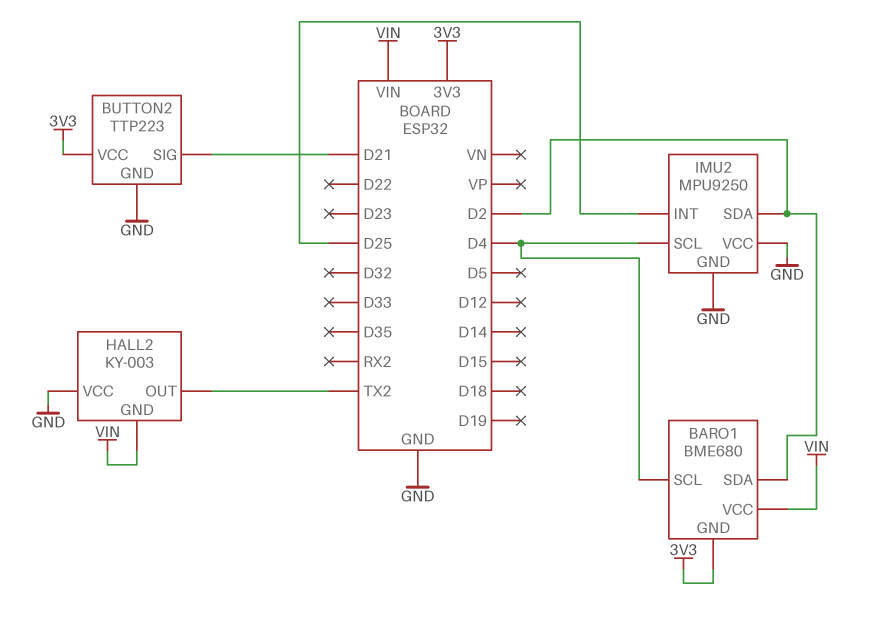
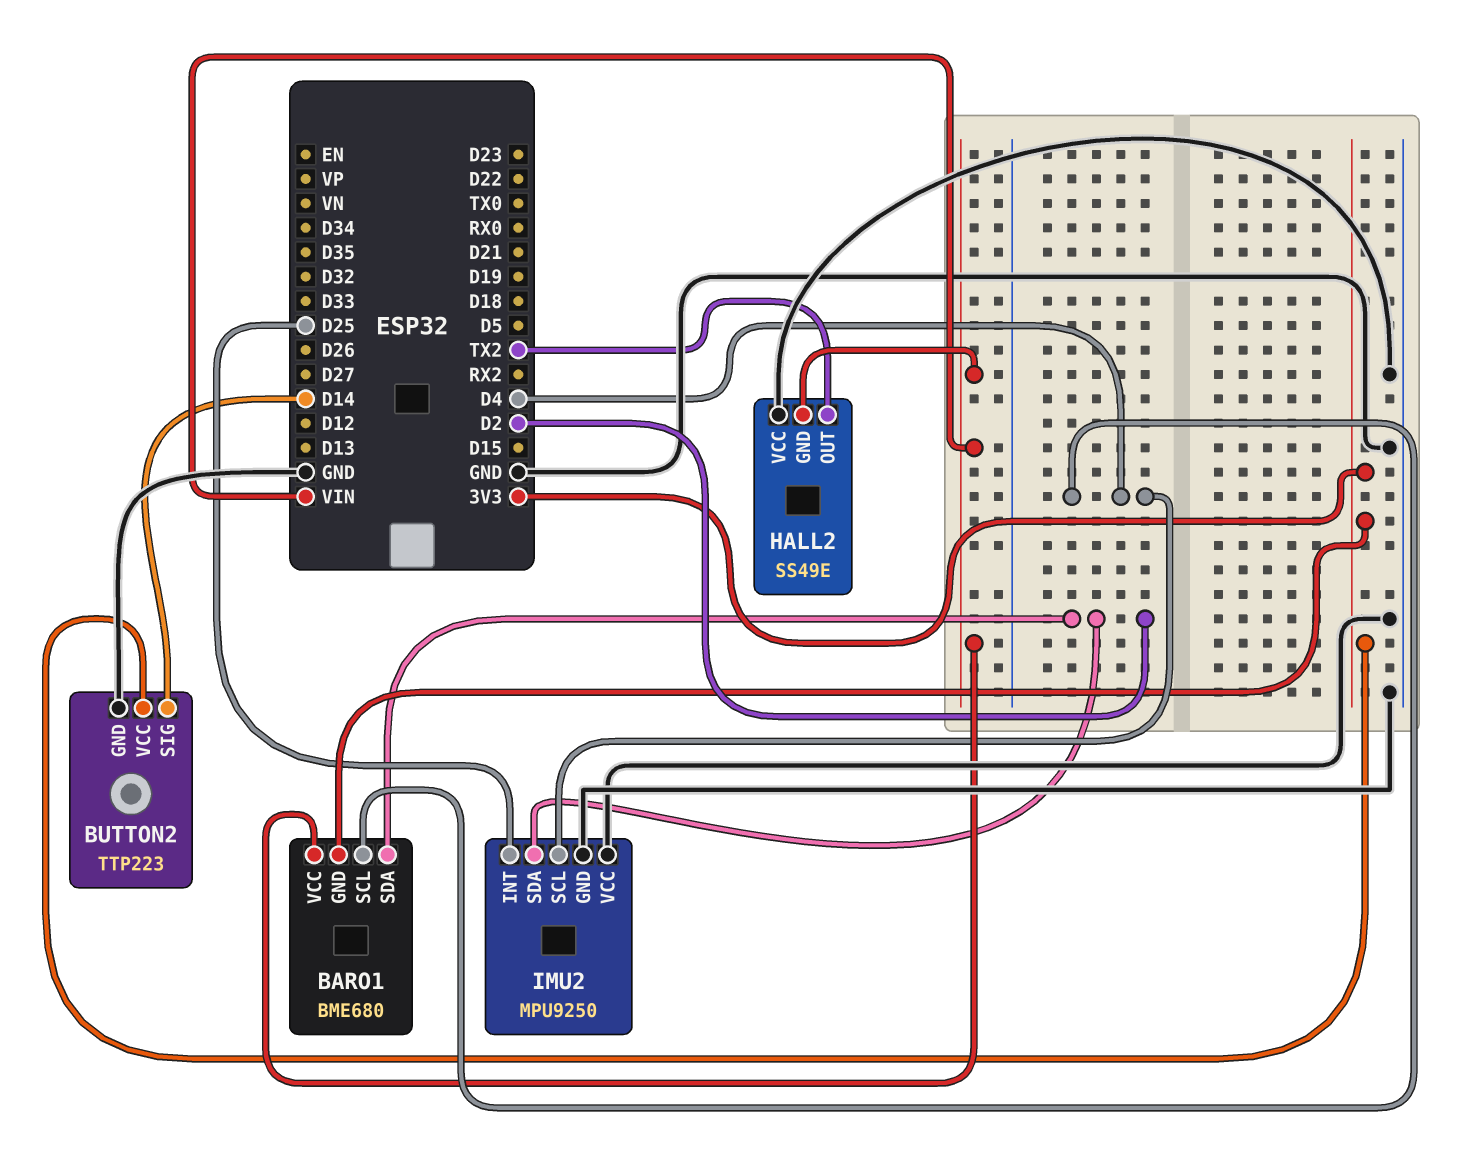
BUTTON2 pin SIG: D21 -> D14
HALL2: KY-003 -> SS49E

